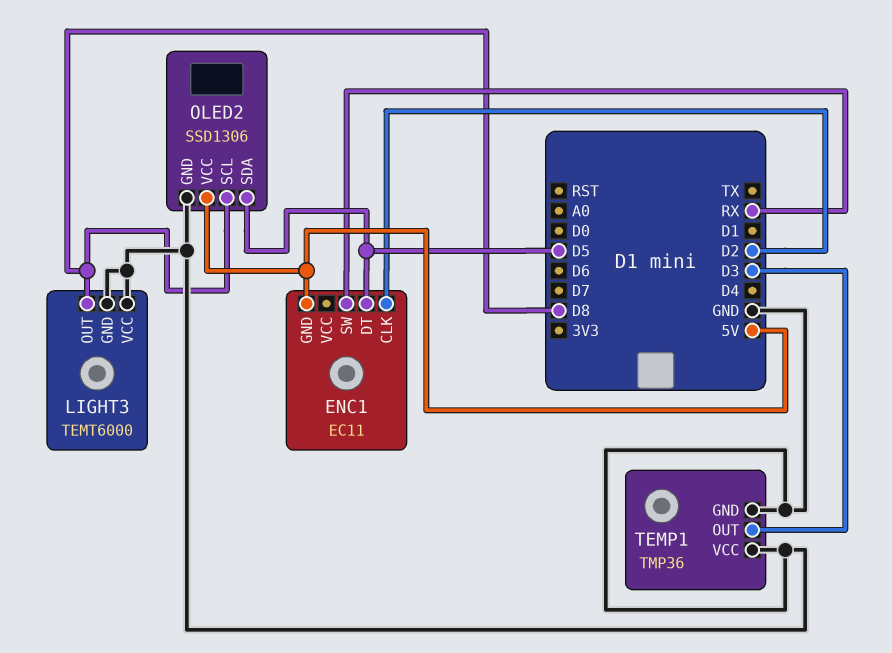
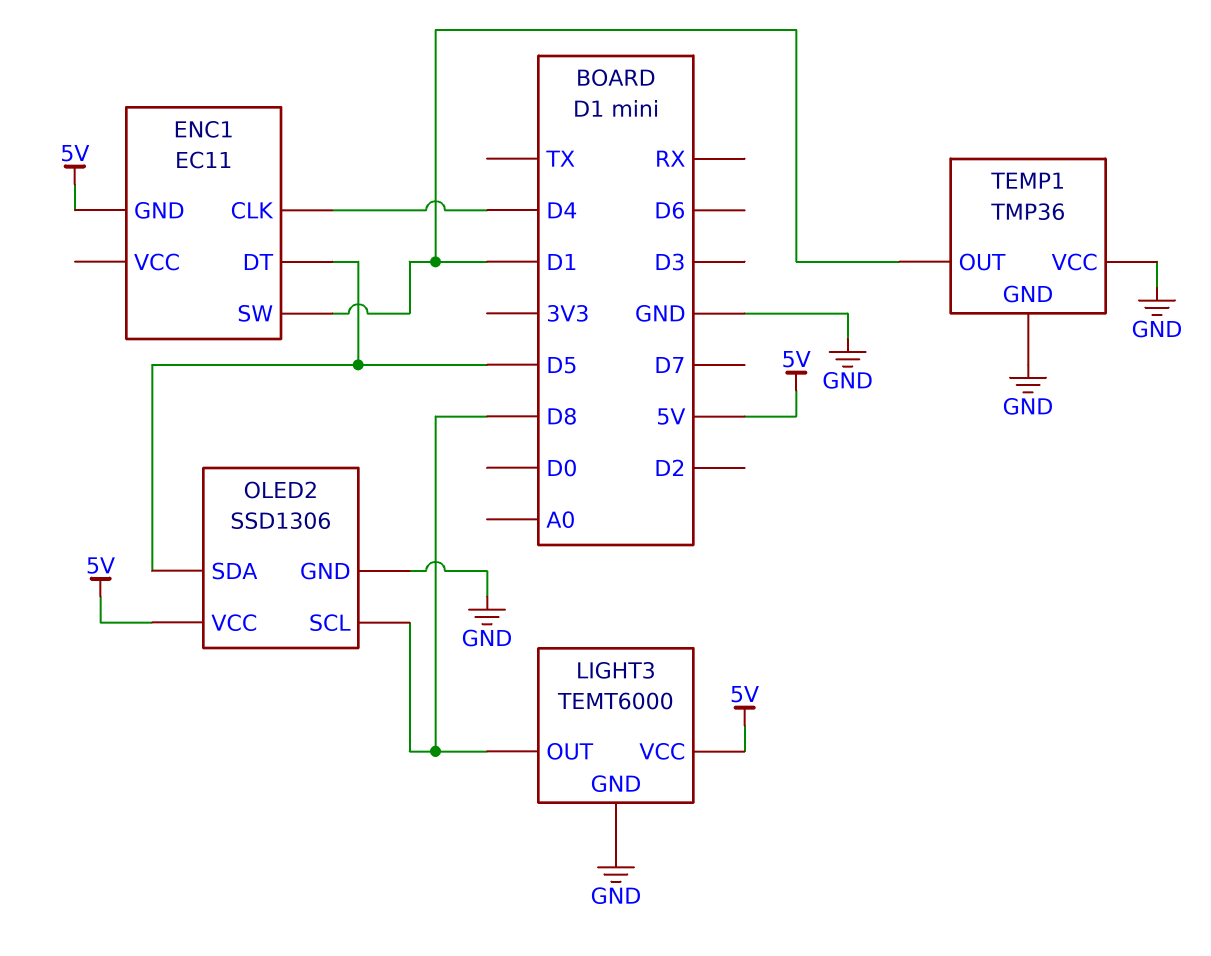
ENC1 pin CLK: D2 -> D4
ENC1 pin SW: RX -> D1
LIGHT3 pin VCC: GND -> 5V
TEMP1 pin OUT: D3 -> D1

